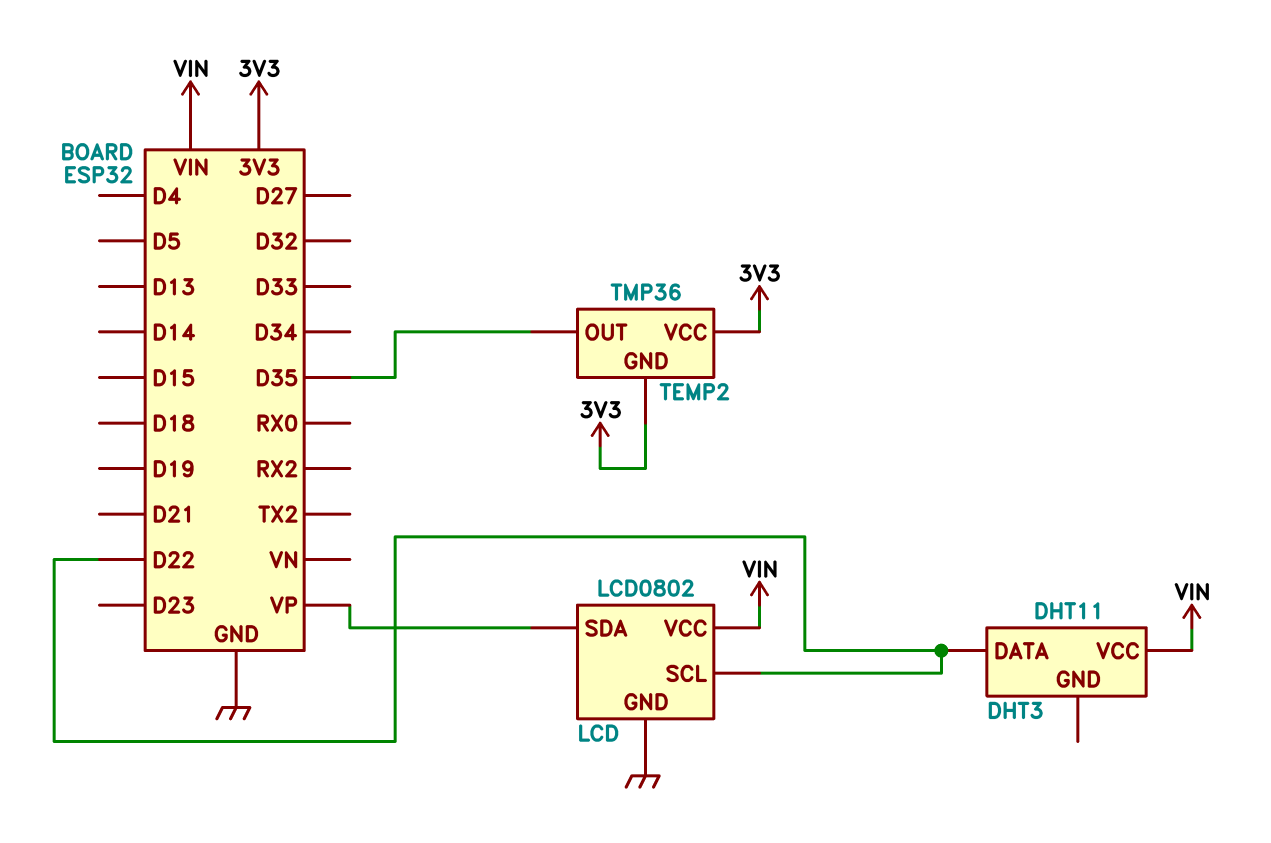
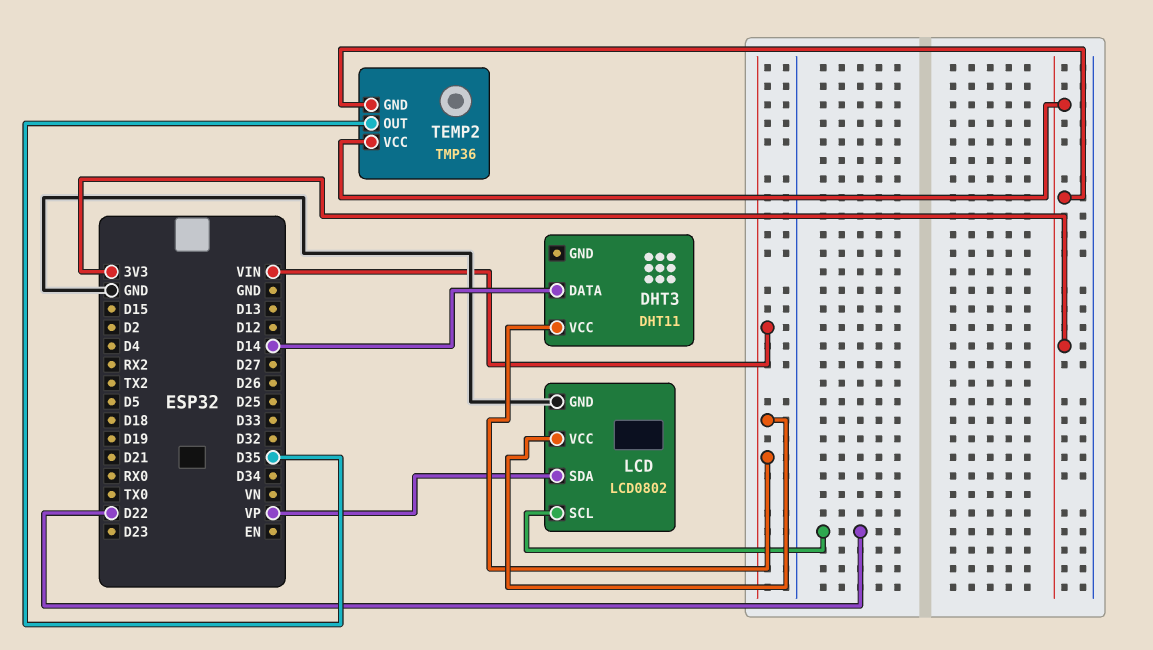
DHT3 pin DATA: D22 -> D14

